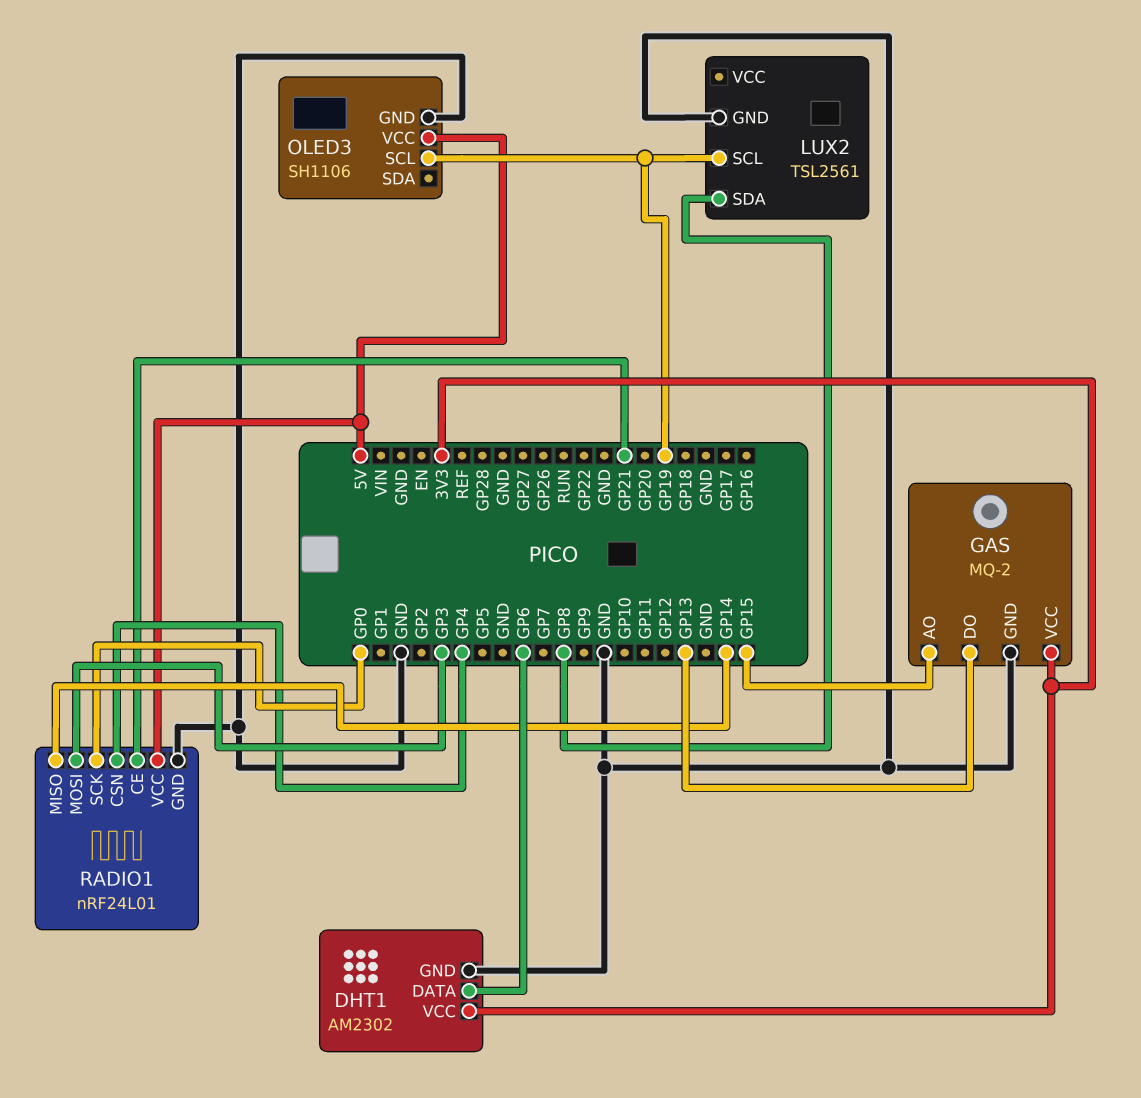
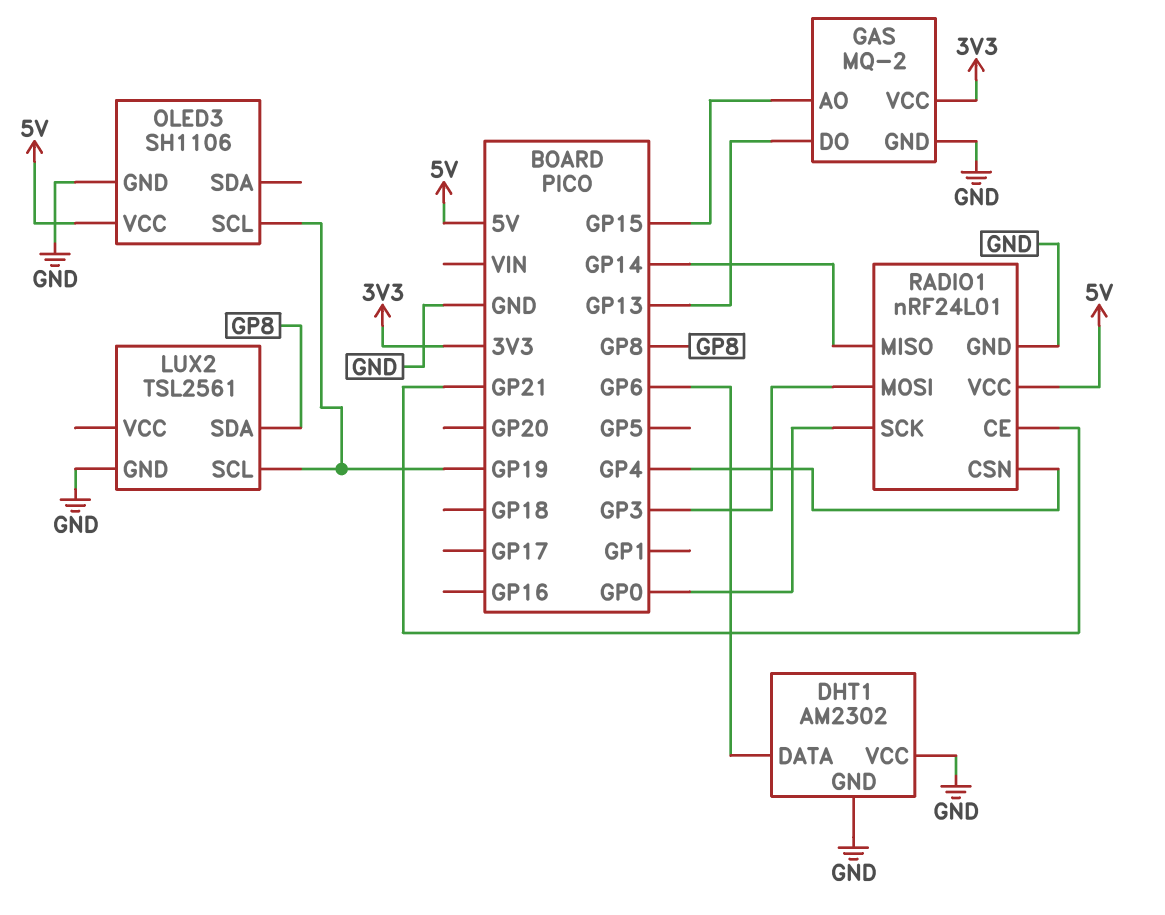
DHT1 pin VCC: 3V3 -> GND

